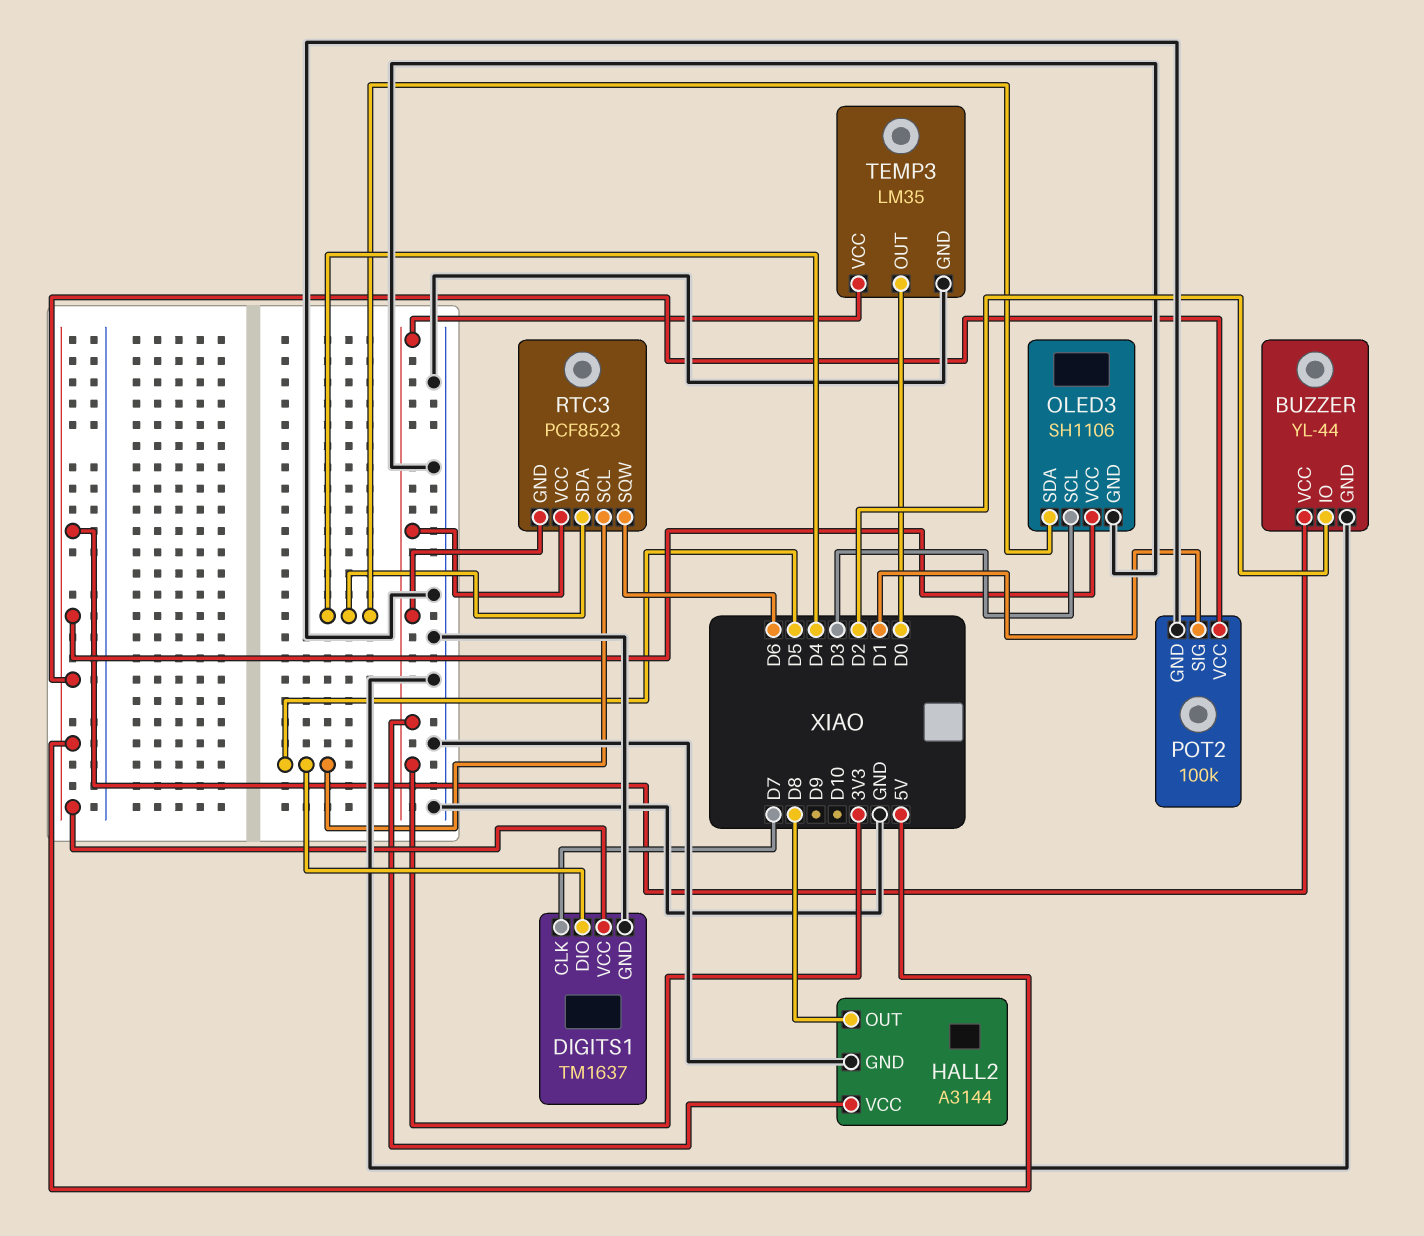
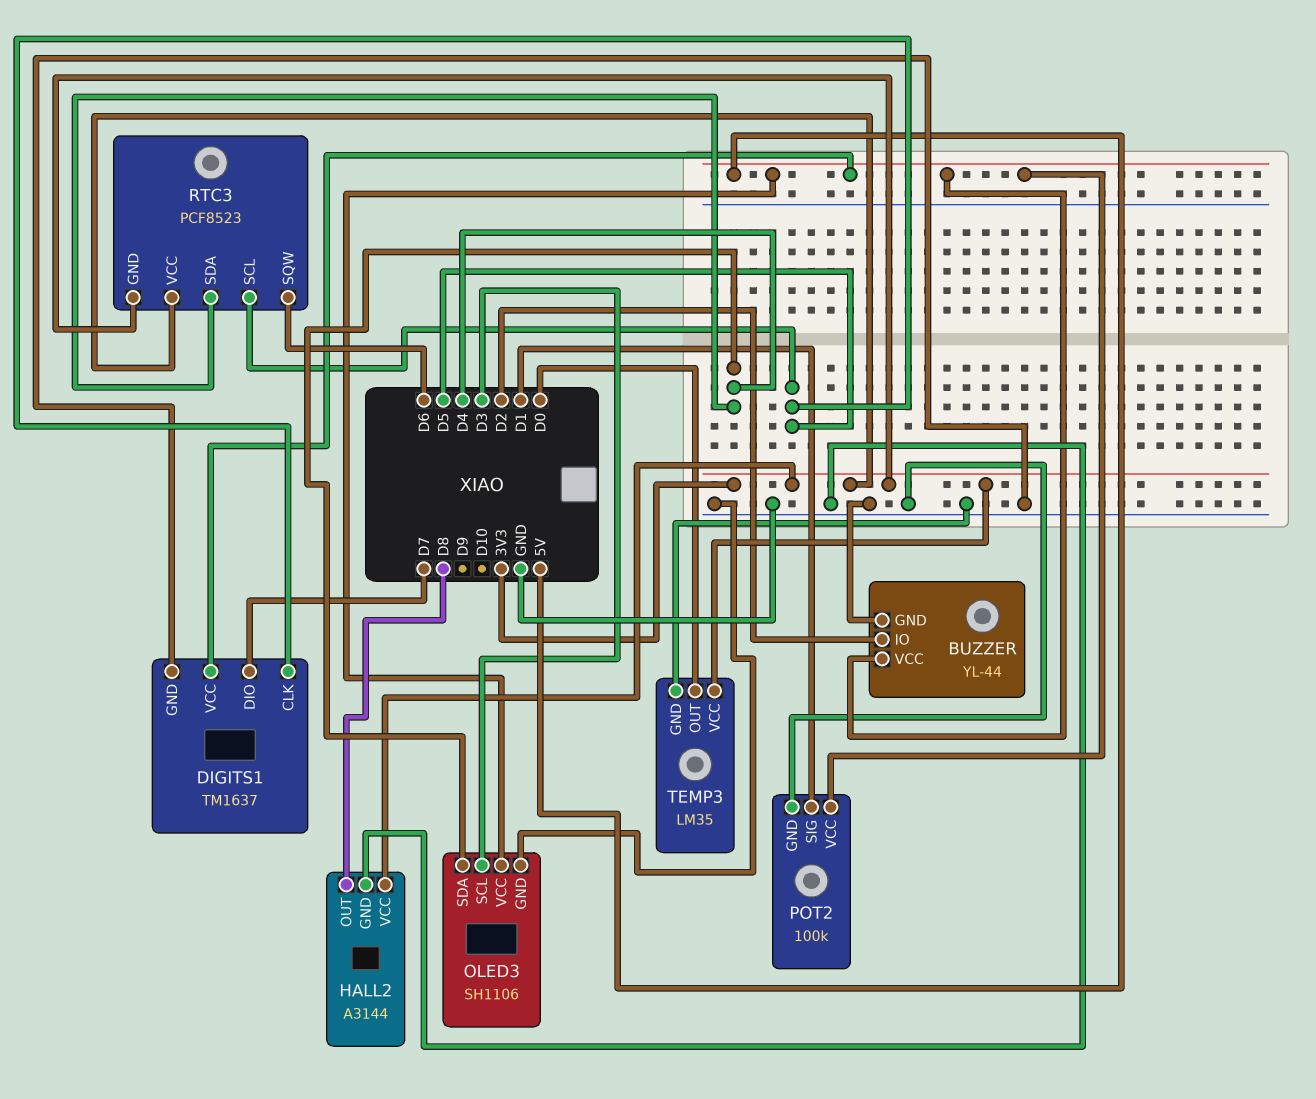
DIGITS1 pin CLK: D7 -> D5
DIGITS1 pin DIO: D5 -> D7

